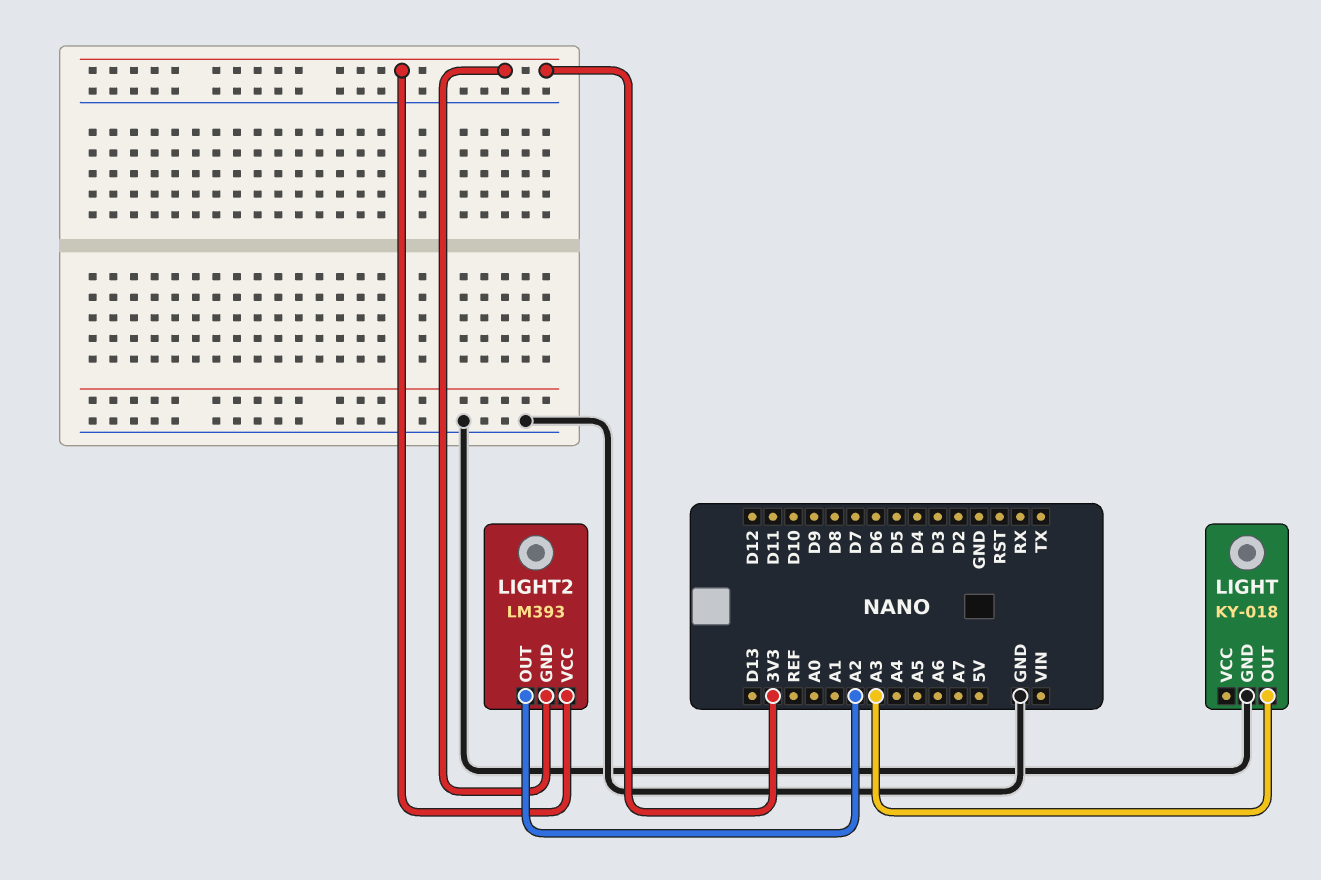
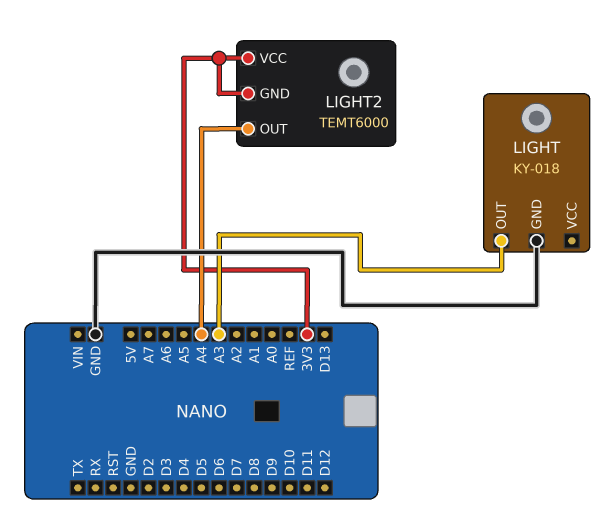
LIGHT2: LM393 -> TEMT6000
LIGHT2 pin OUT: A2 -> A4

